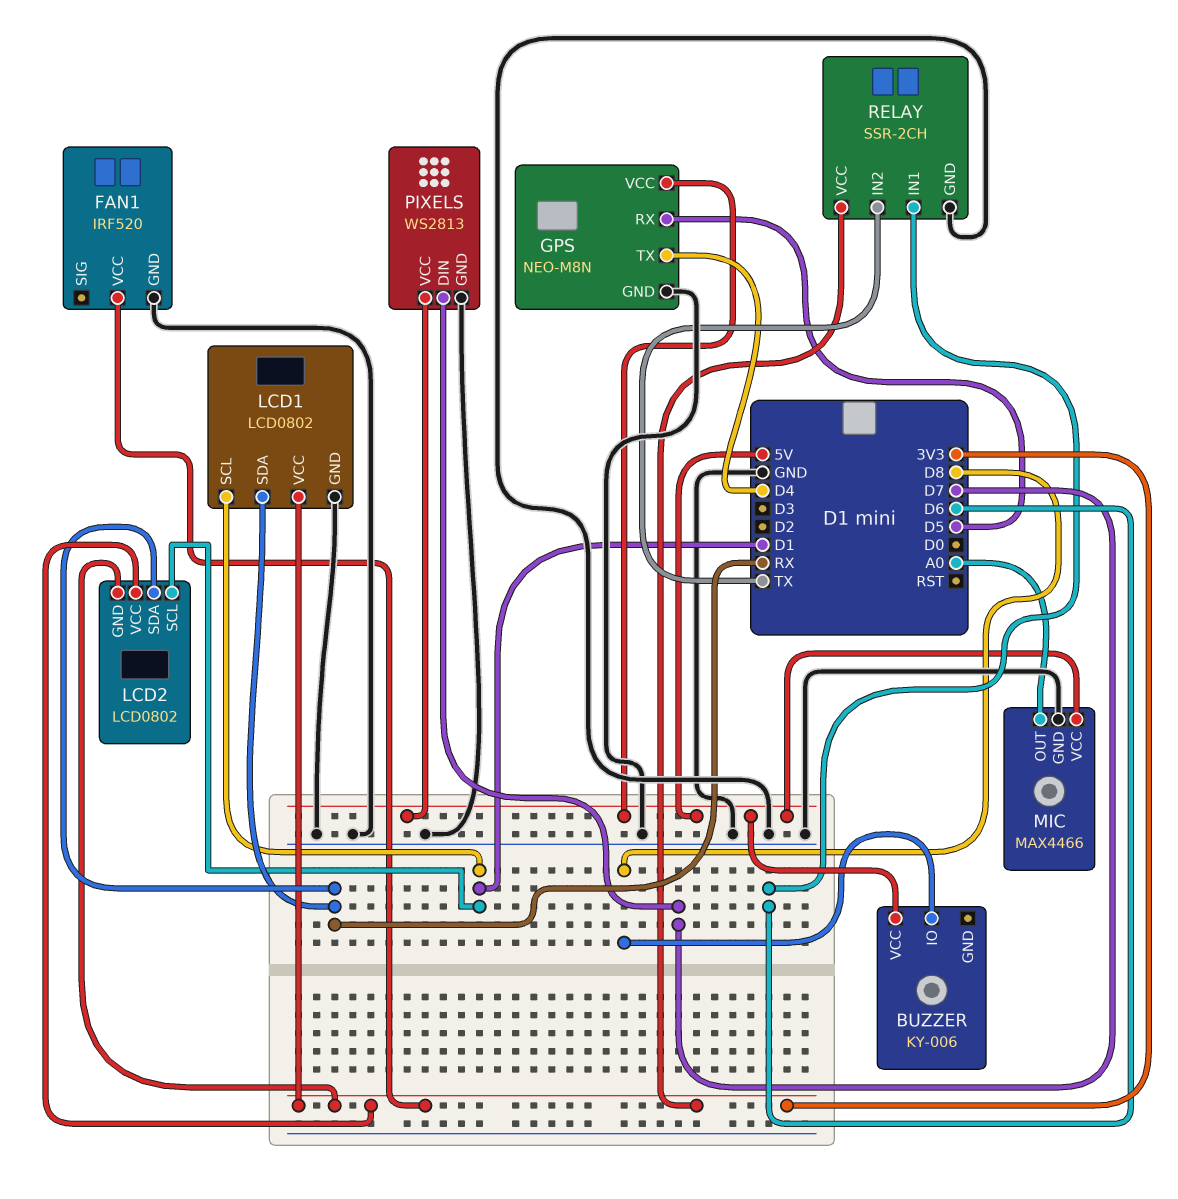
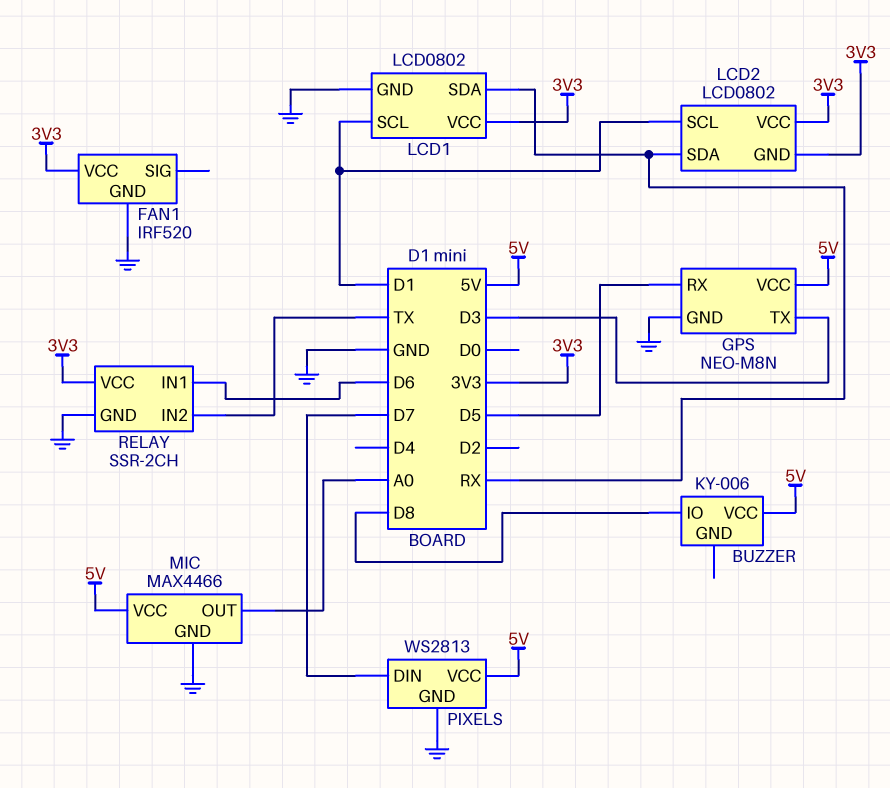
GPS pin TX: D4 -> D3

